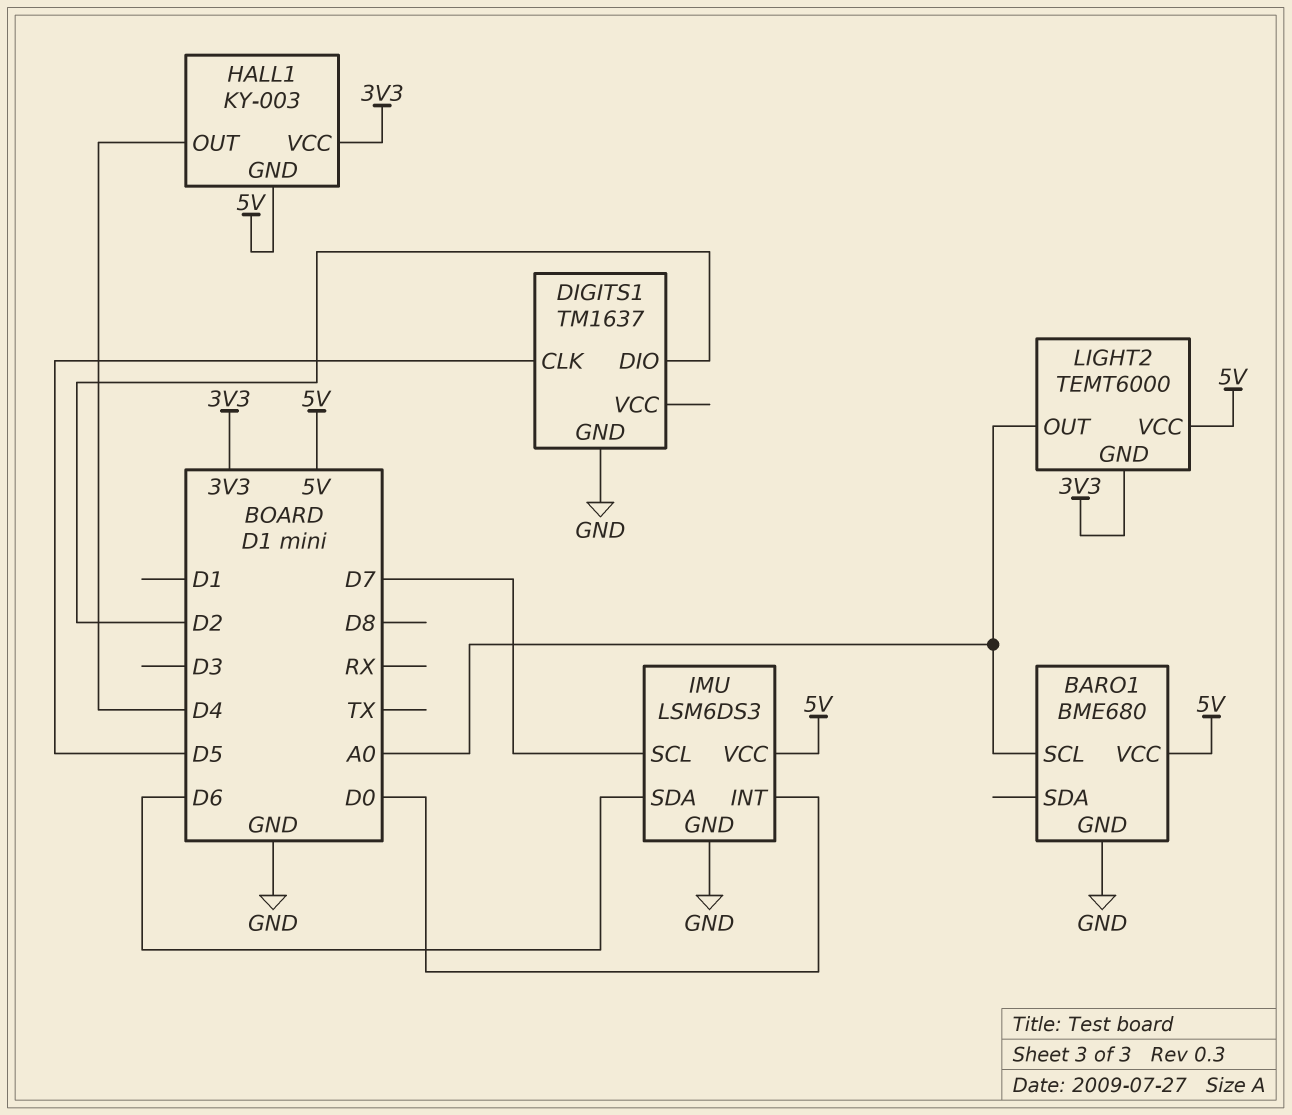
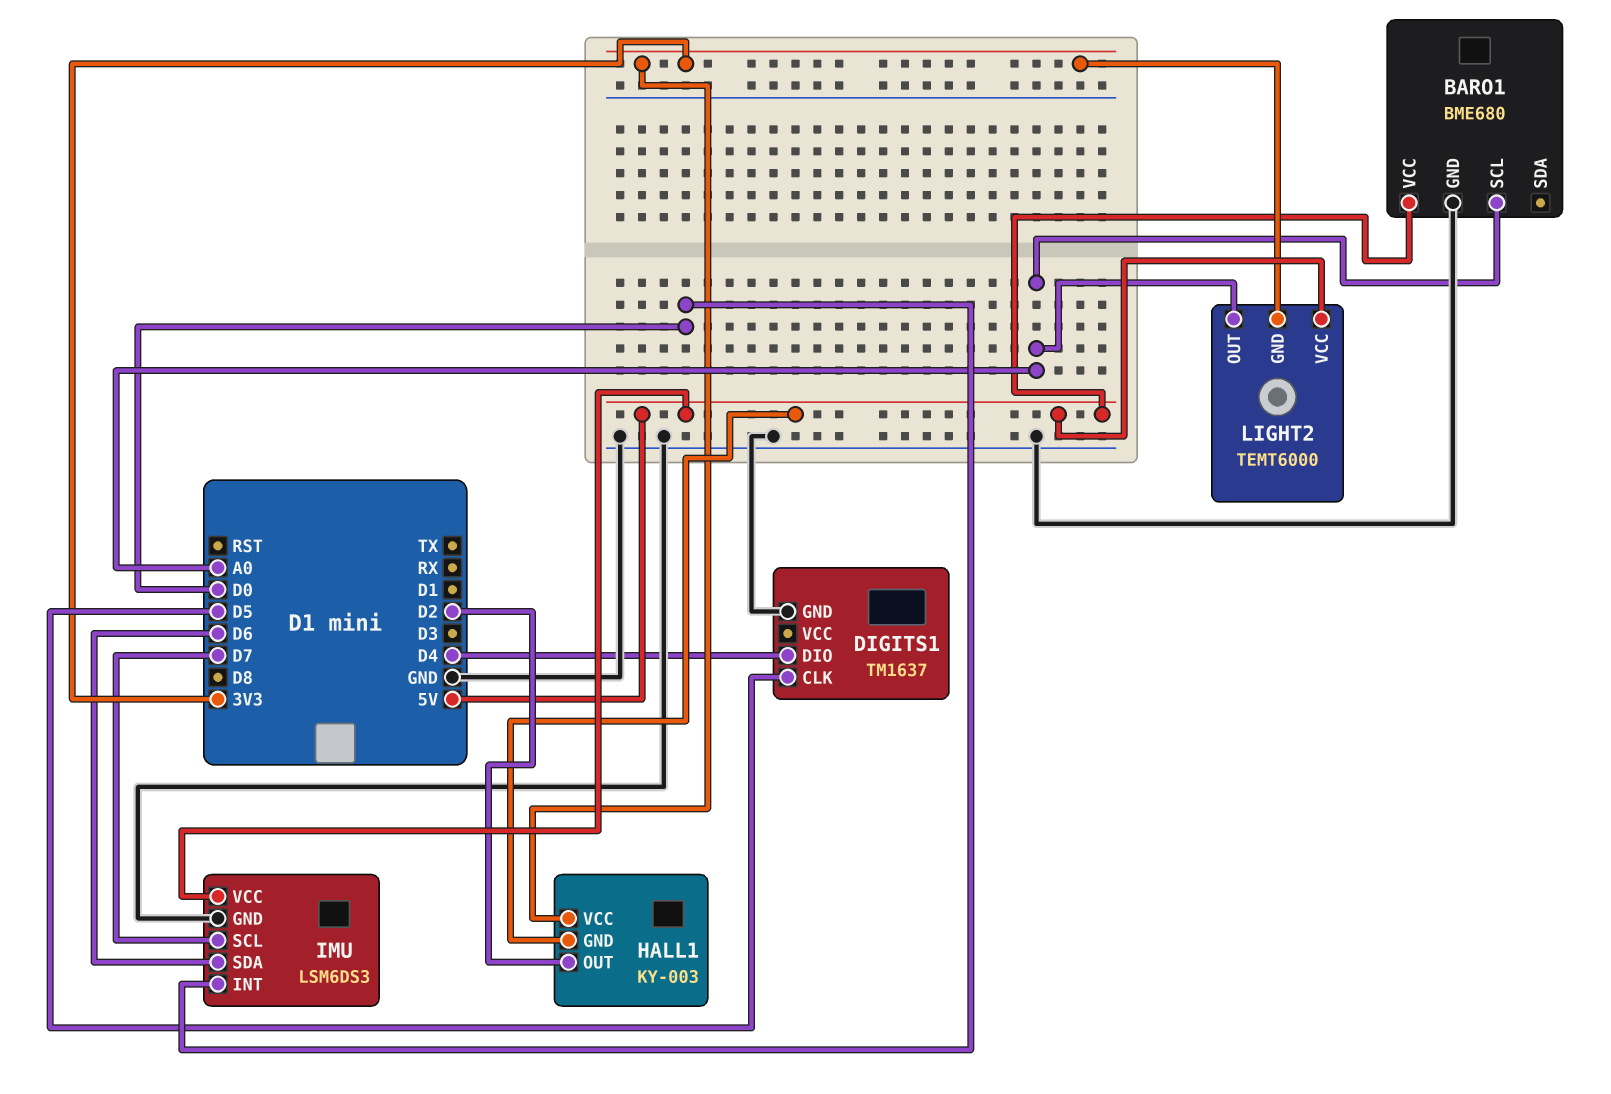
DIGITS1 pin DIO: D2 -> D4
HALL1 pin OUT: D4 -> D2

